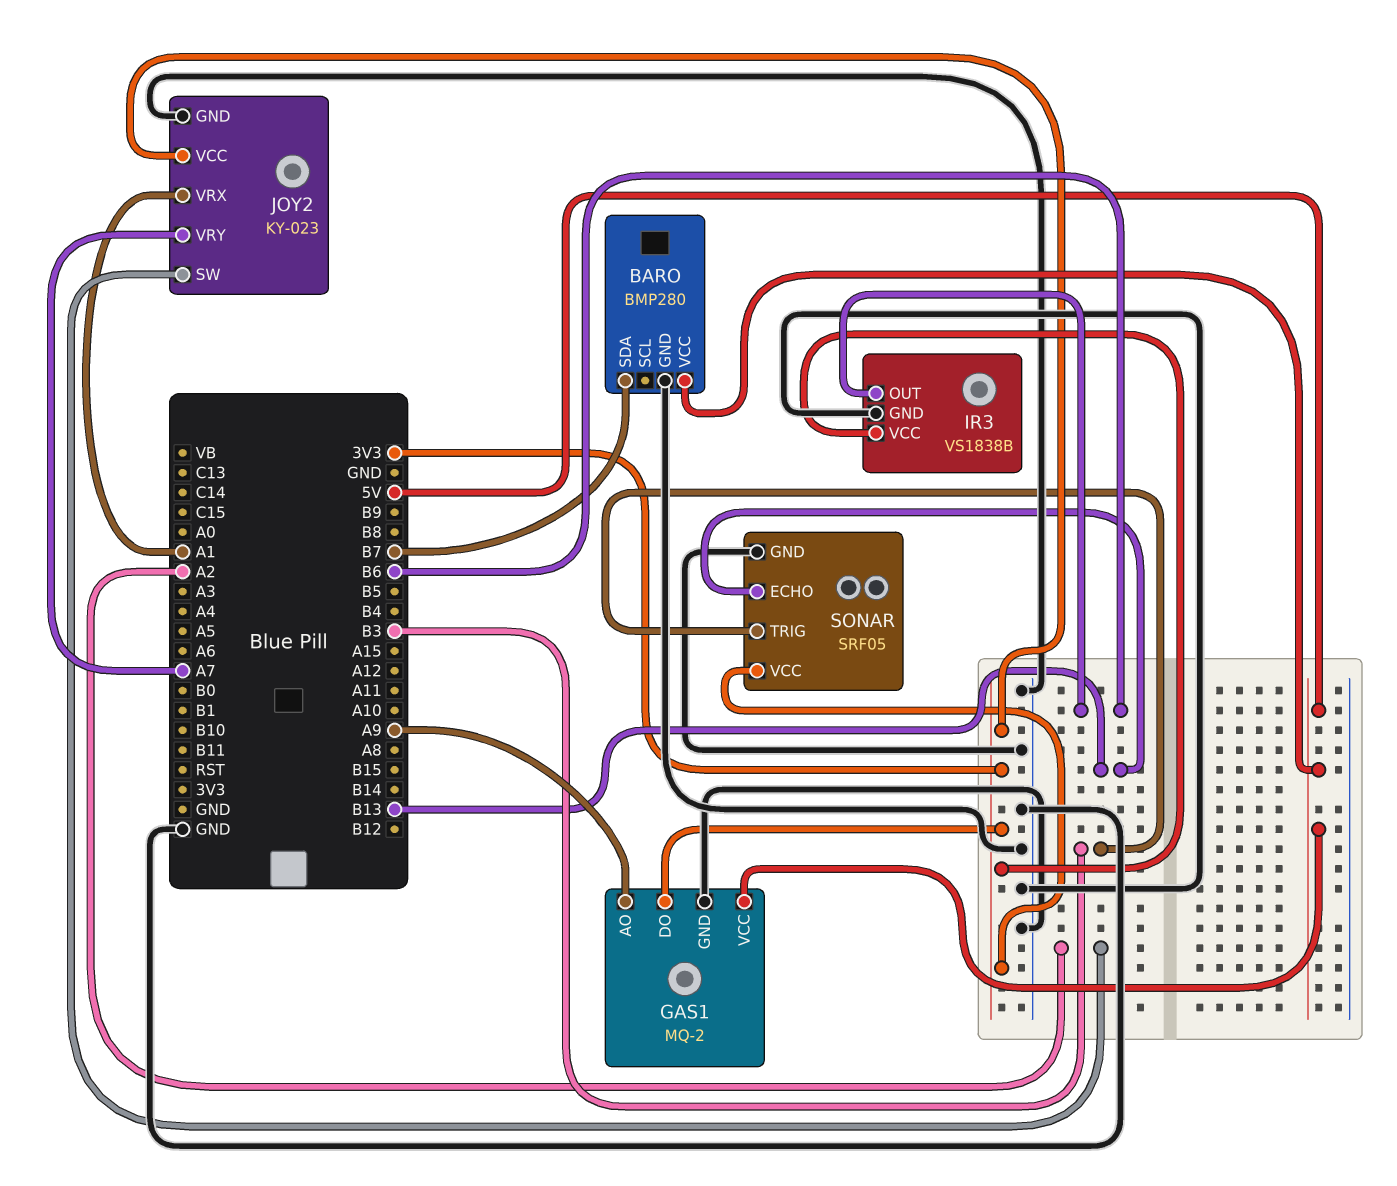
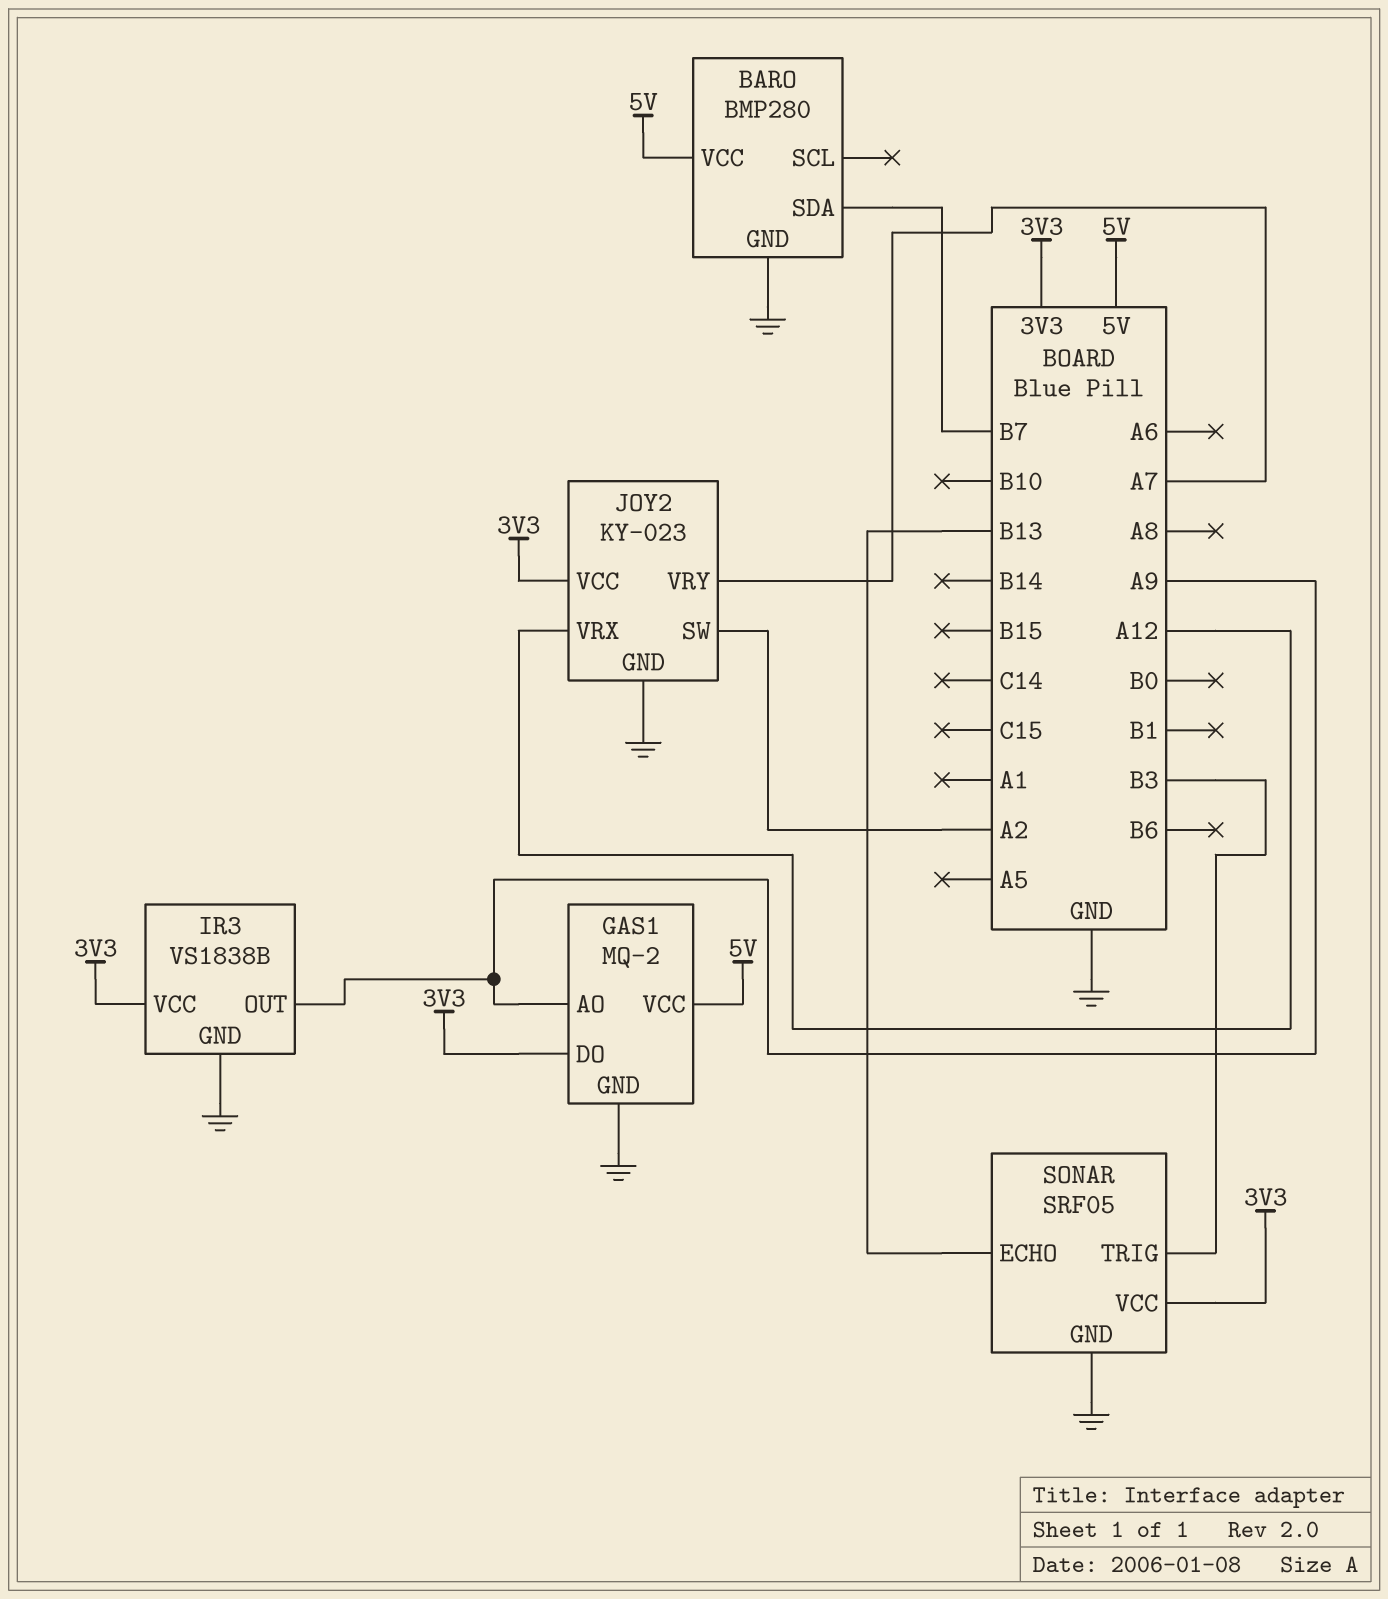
IR3 pin OUT: B6 -> A9
JOY2 pin VRX: A1 -> A12

